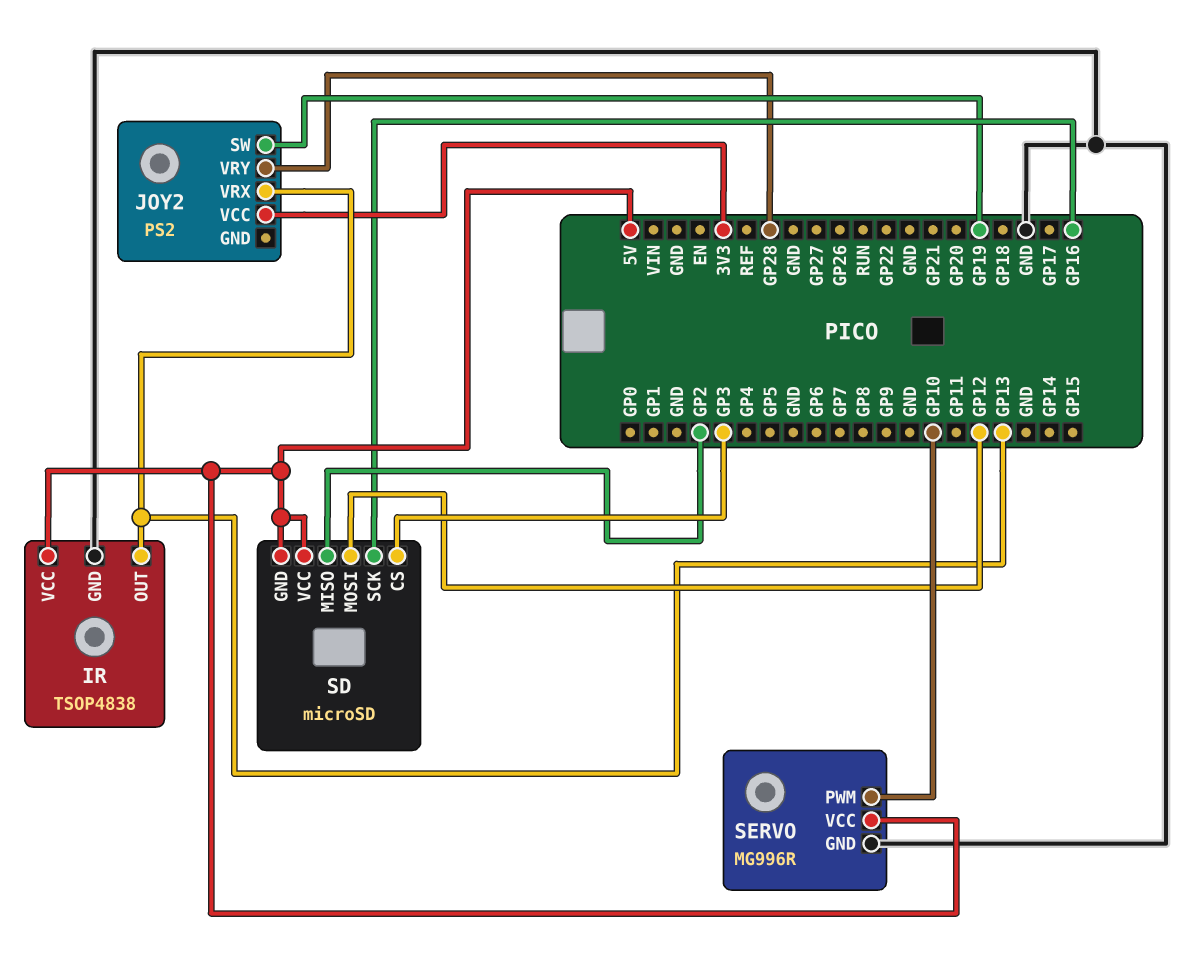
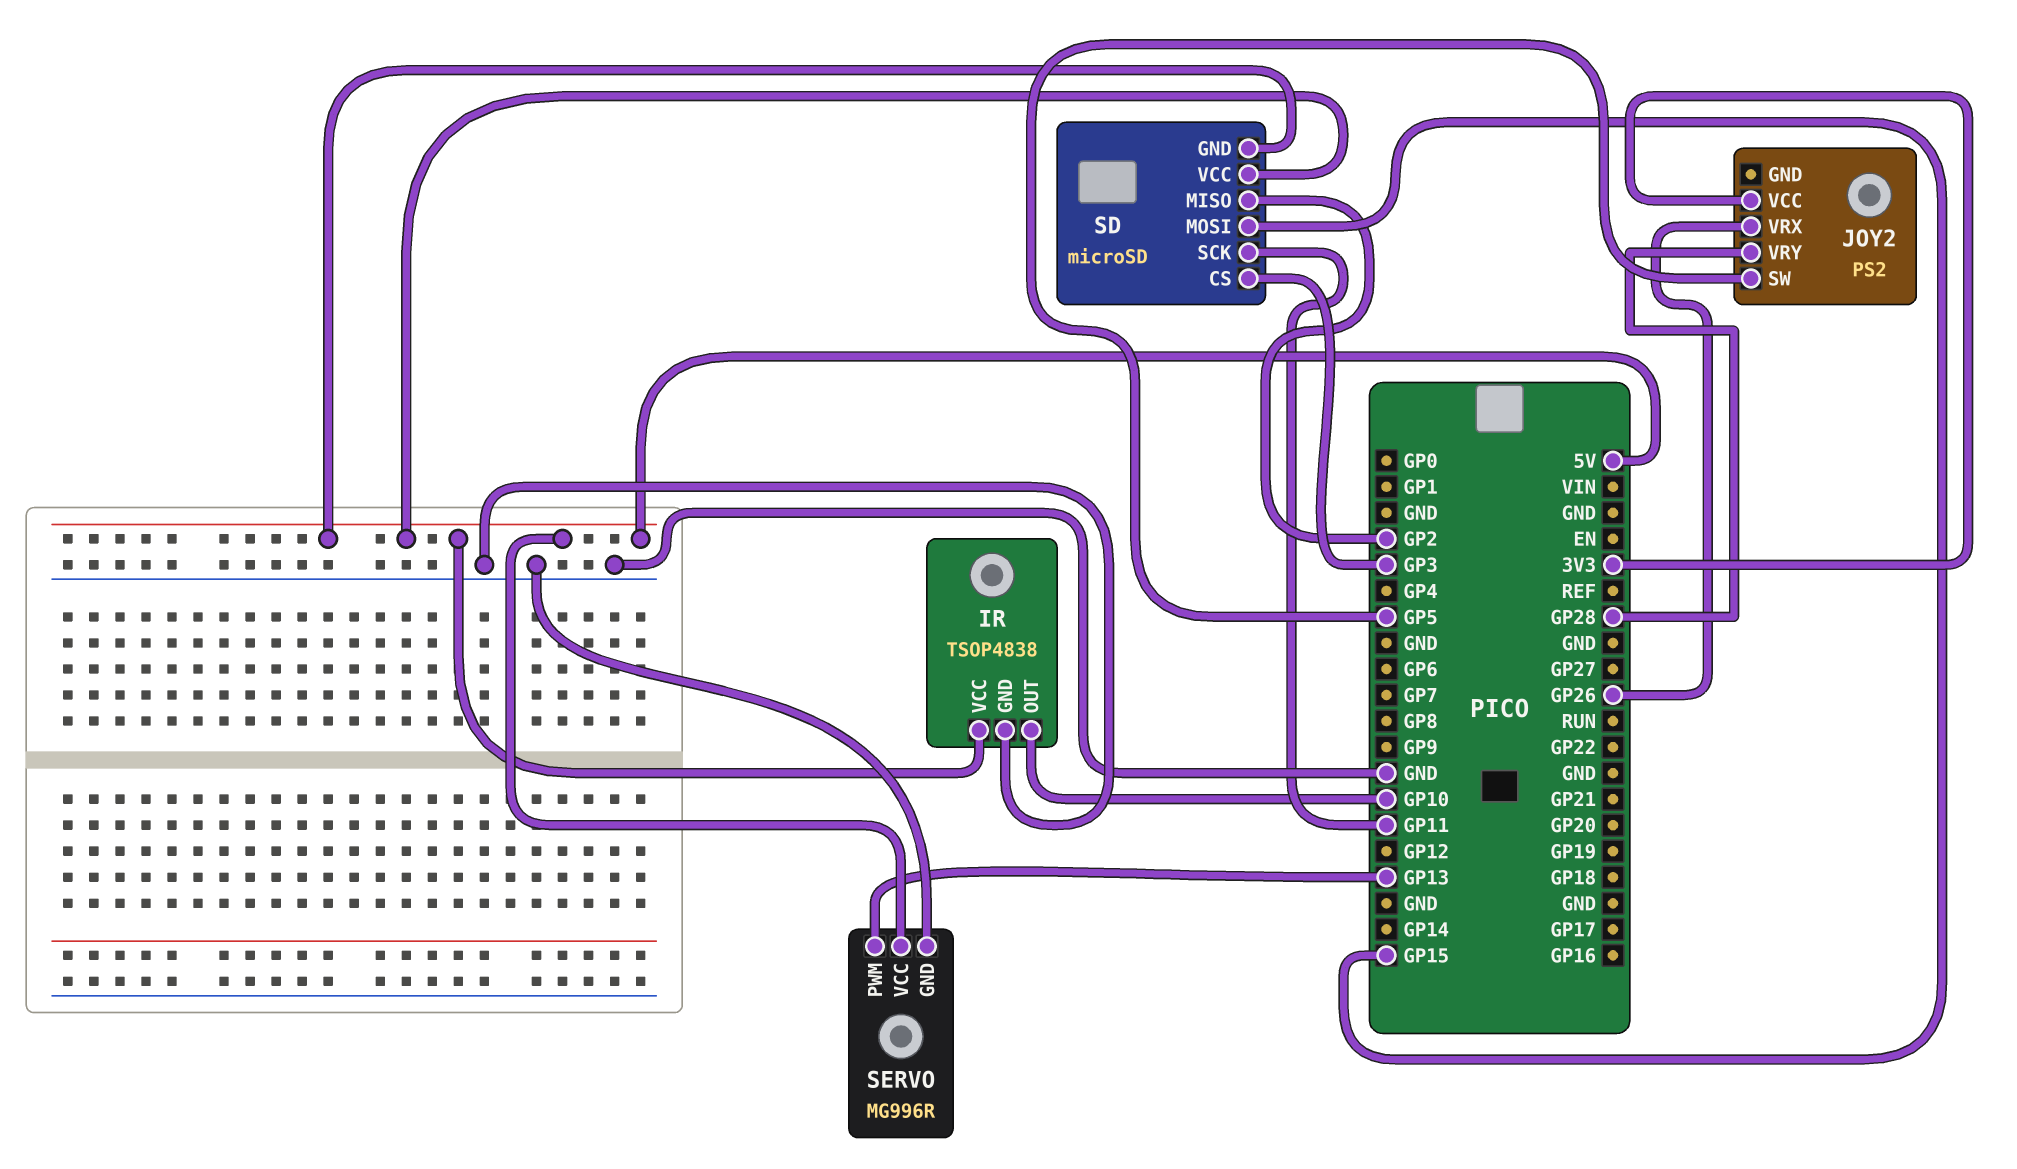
IR pin OUT: GP13 -> GP10
JOY2 pin SW: GP19 -> GP5
JOY2 pin VRX: GP13 -> GP26
SD pin MOSI: GP12 -> GP15
SD pin SCK: GP16 -> GP11
SERVO pin PWM: GP10 -> GP13

